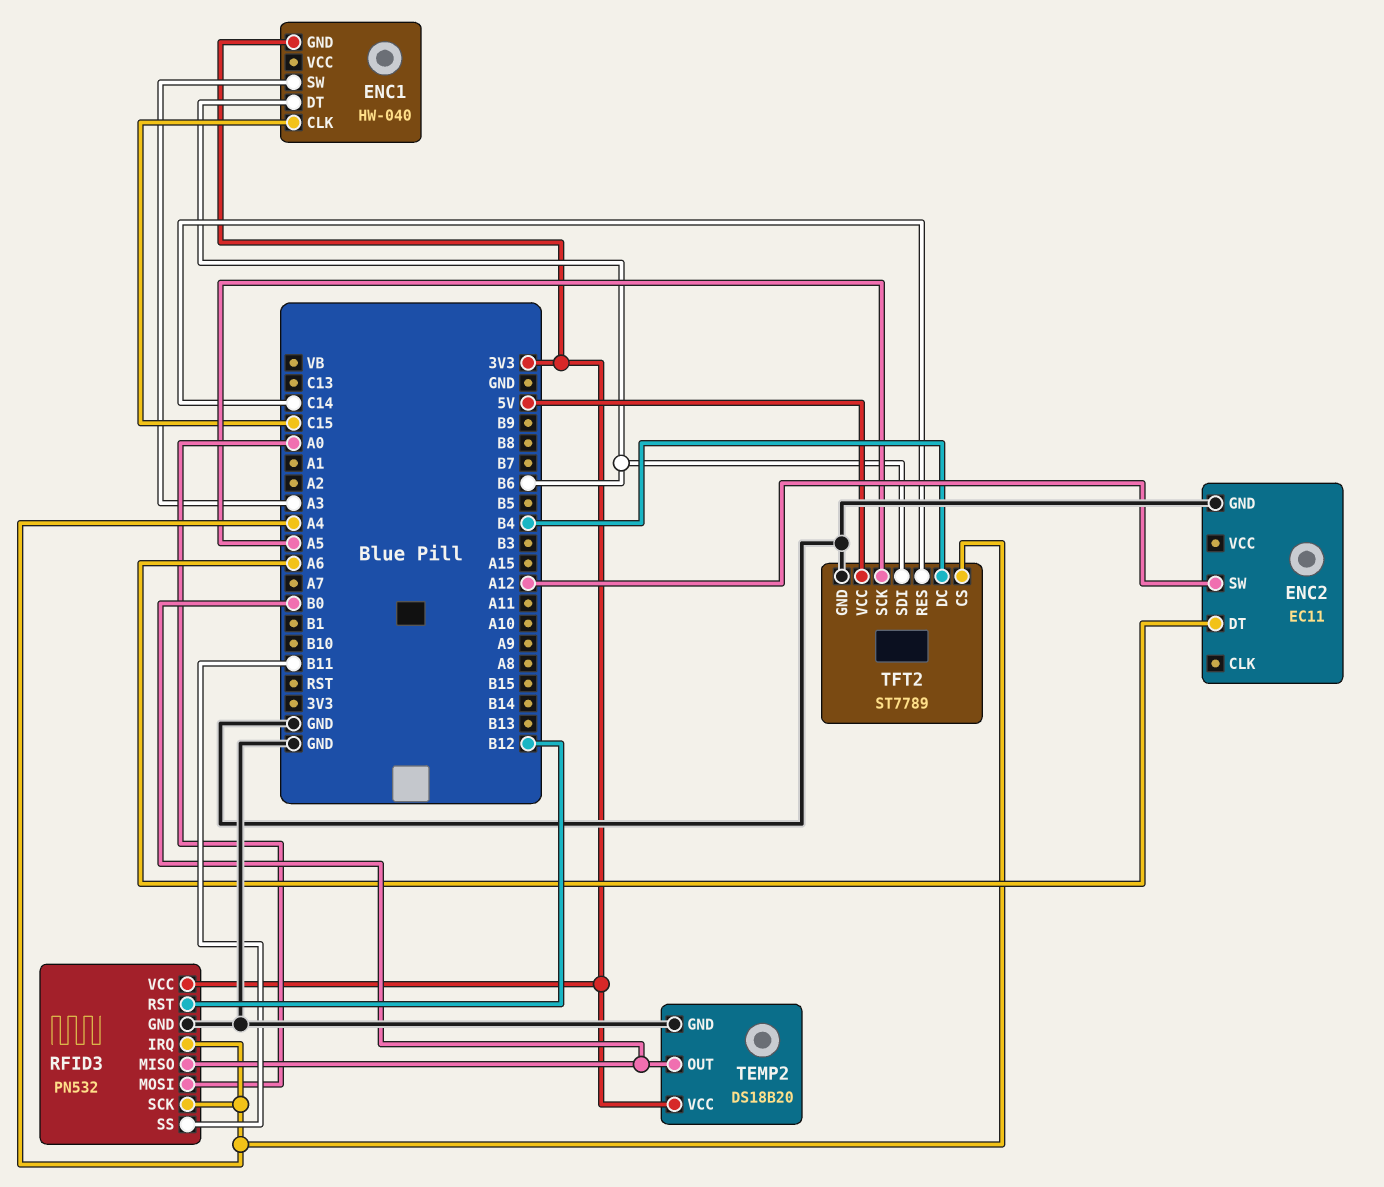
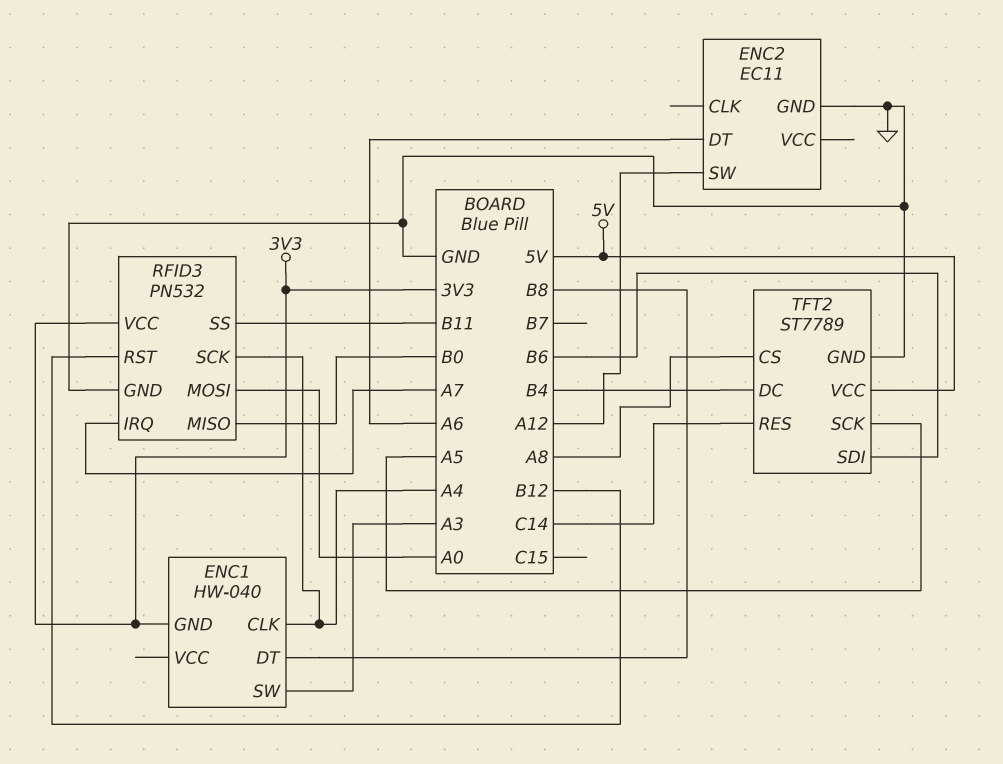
ENC1 pin CLK: C15 -> A4
ENC1 pin DT: B6 -> B8
RFID3 pin IRQ: A4 -> A7
TEMP2: DS18B20 -> none
TEMP2 pin GND: GND -> none
TEMP2 pin OUT: B0 -> none
TEMP2 pin VCC: 3V3 -> none
TFT2 pin CS: A4 -> A8

